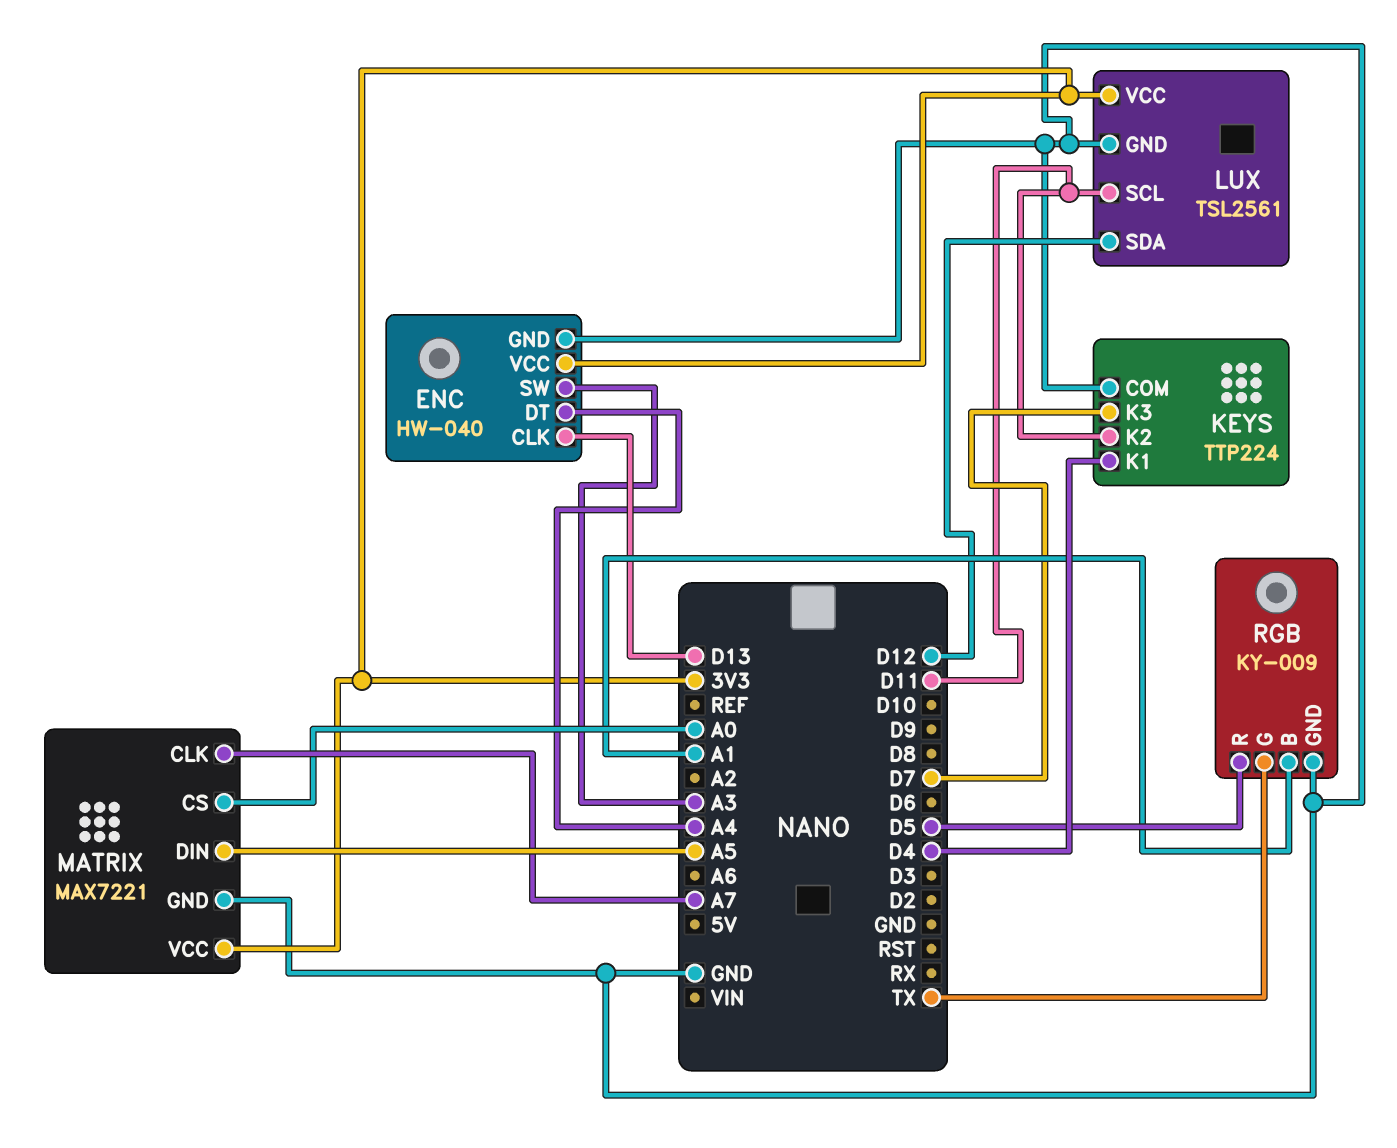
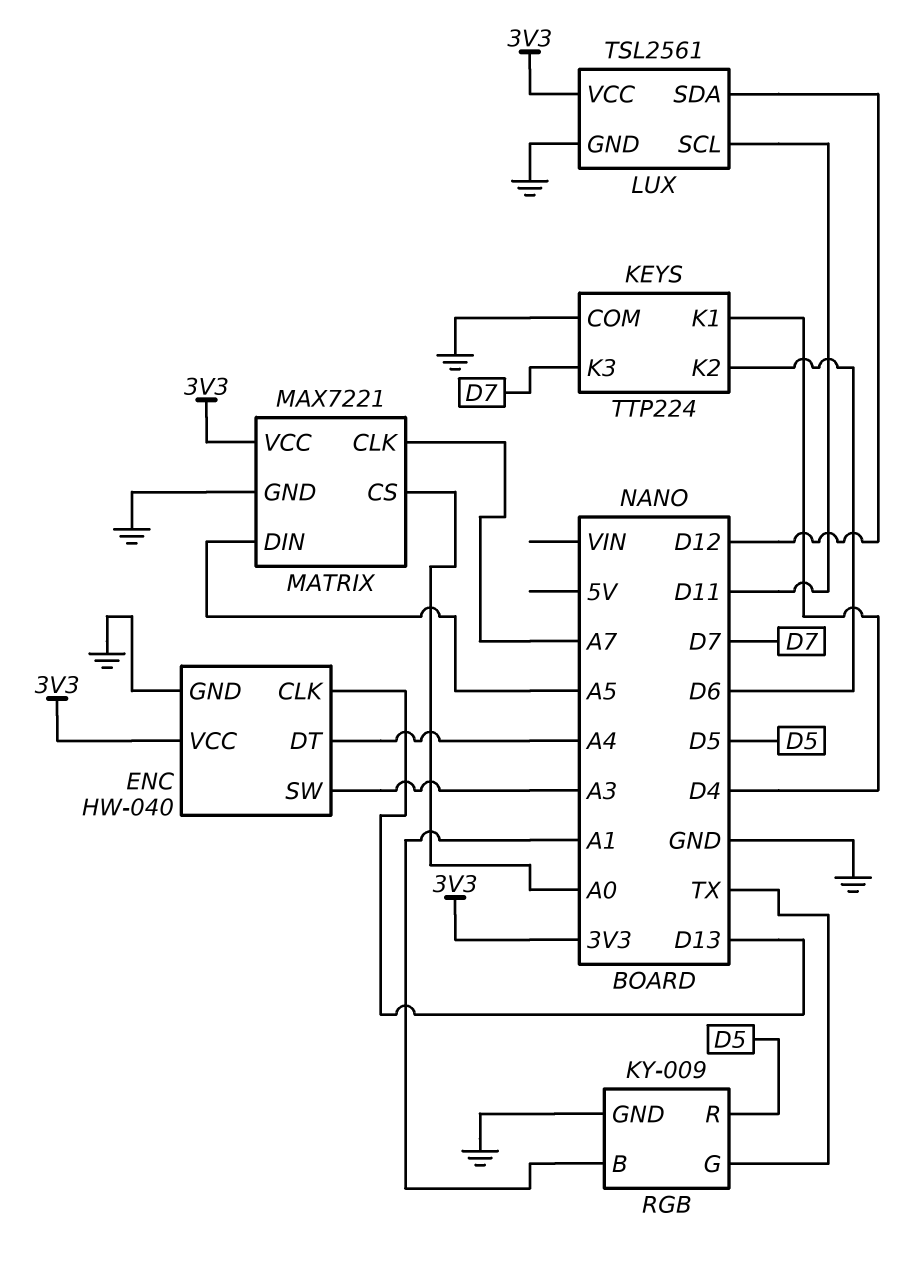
KEYS pin K2: D11 -> D6

